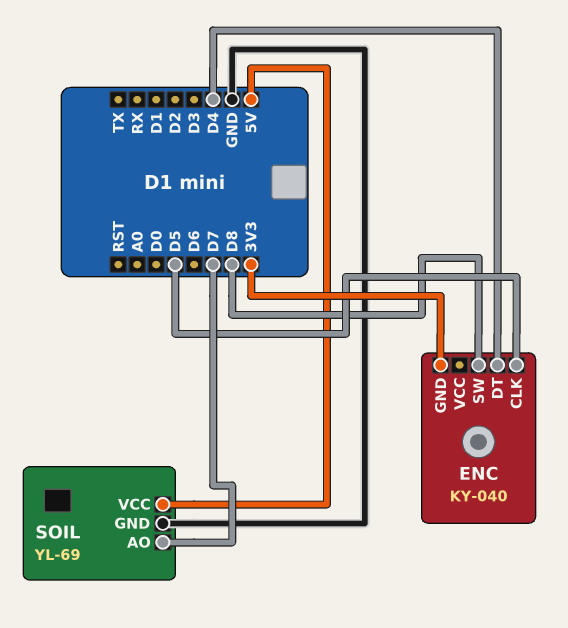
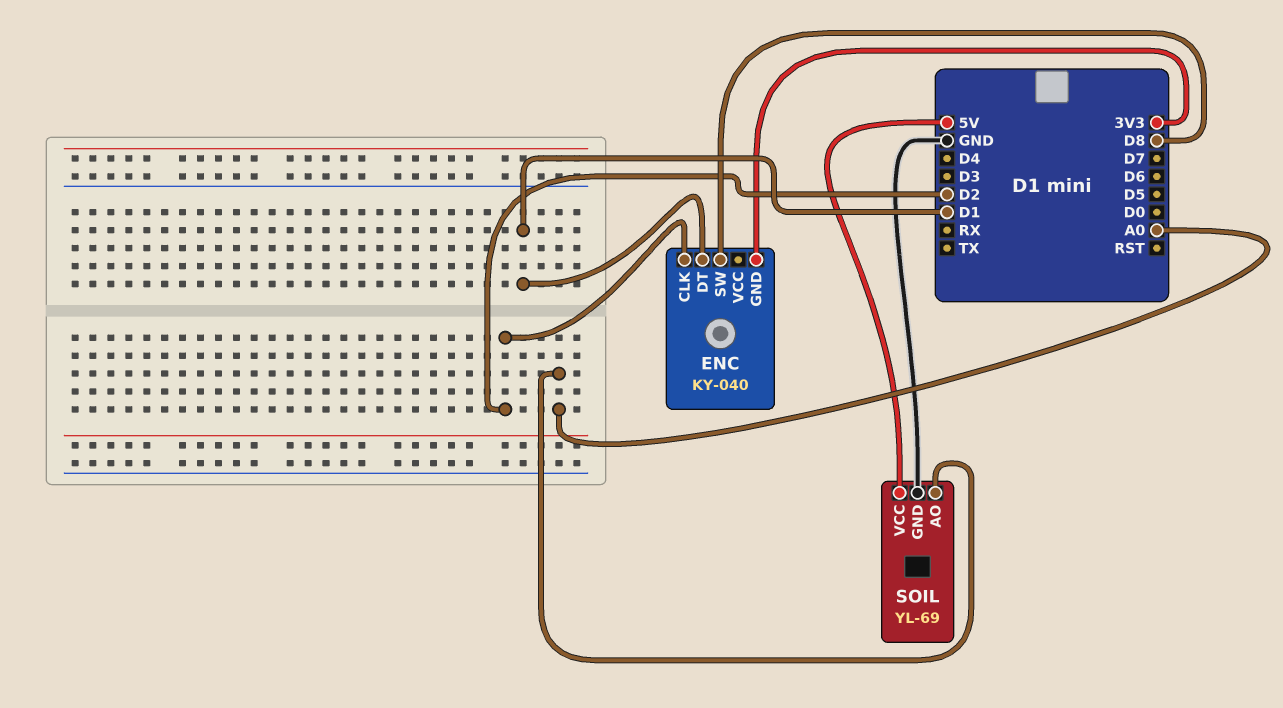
ENC pin CLK: D5 -> D2
ENC pin DT: D4 -> D1
SOIL pin AO: D7 -> A0

